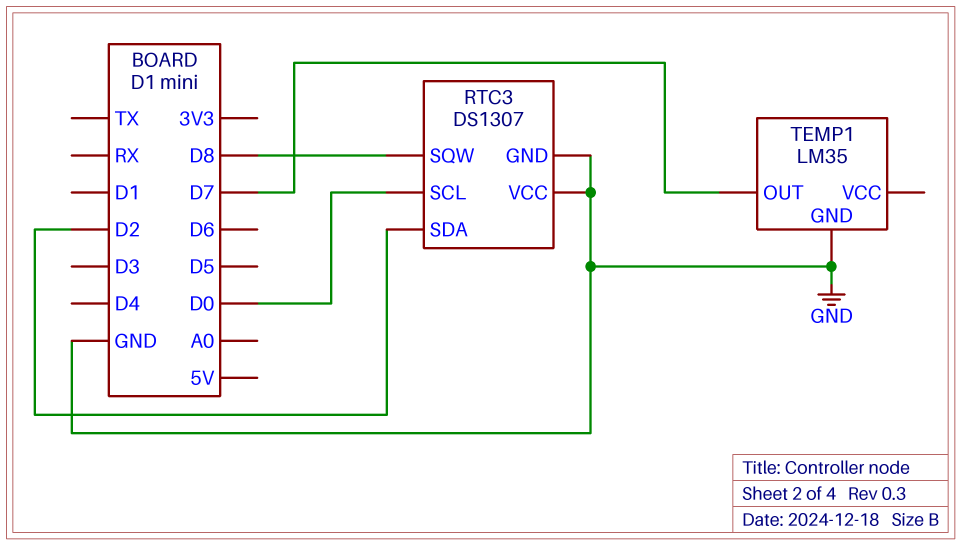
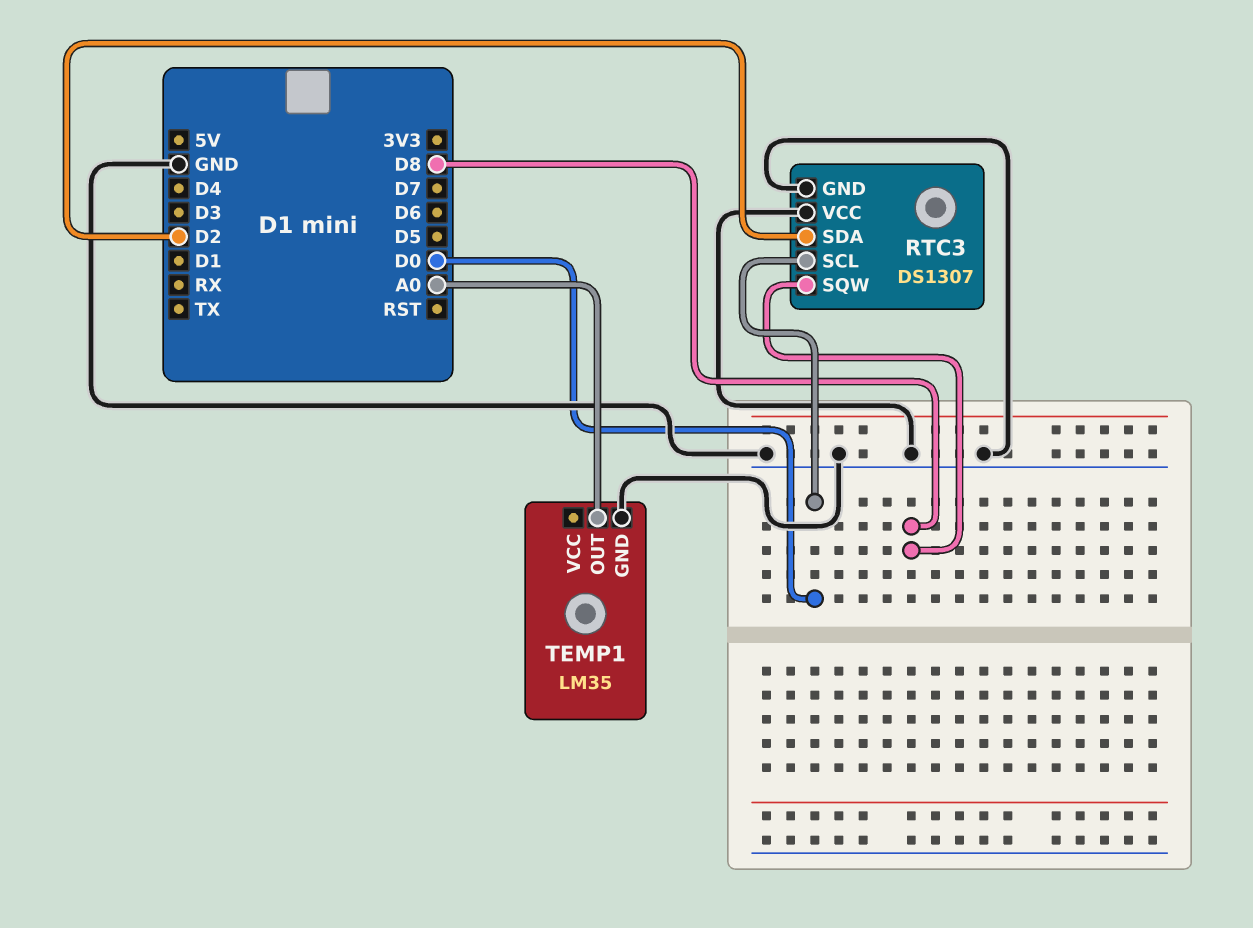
TEMP1 pin OUT: D7 -> A0

